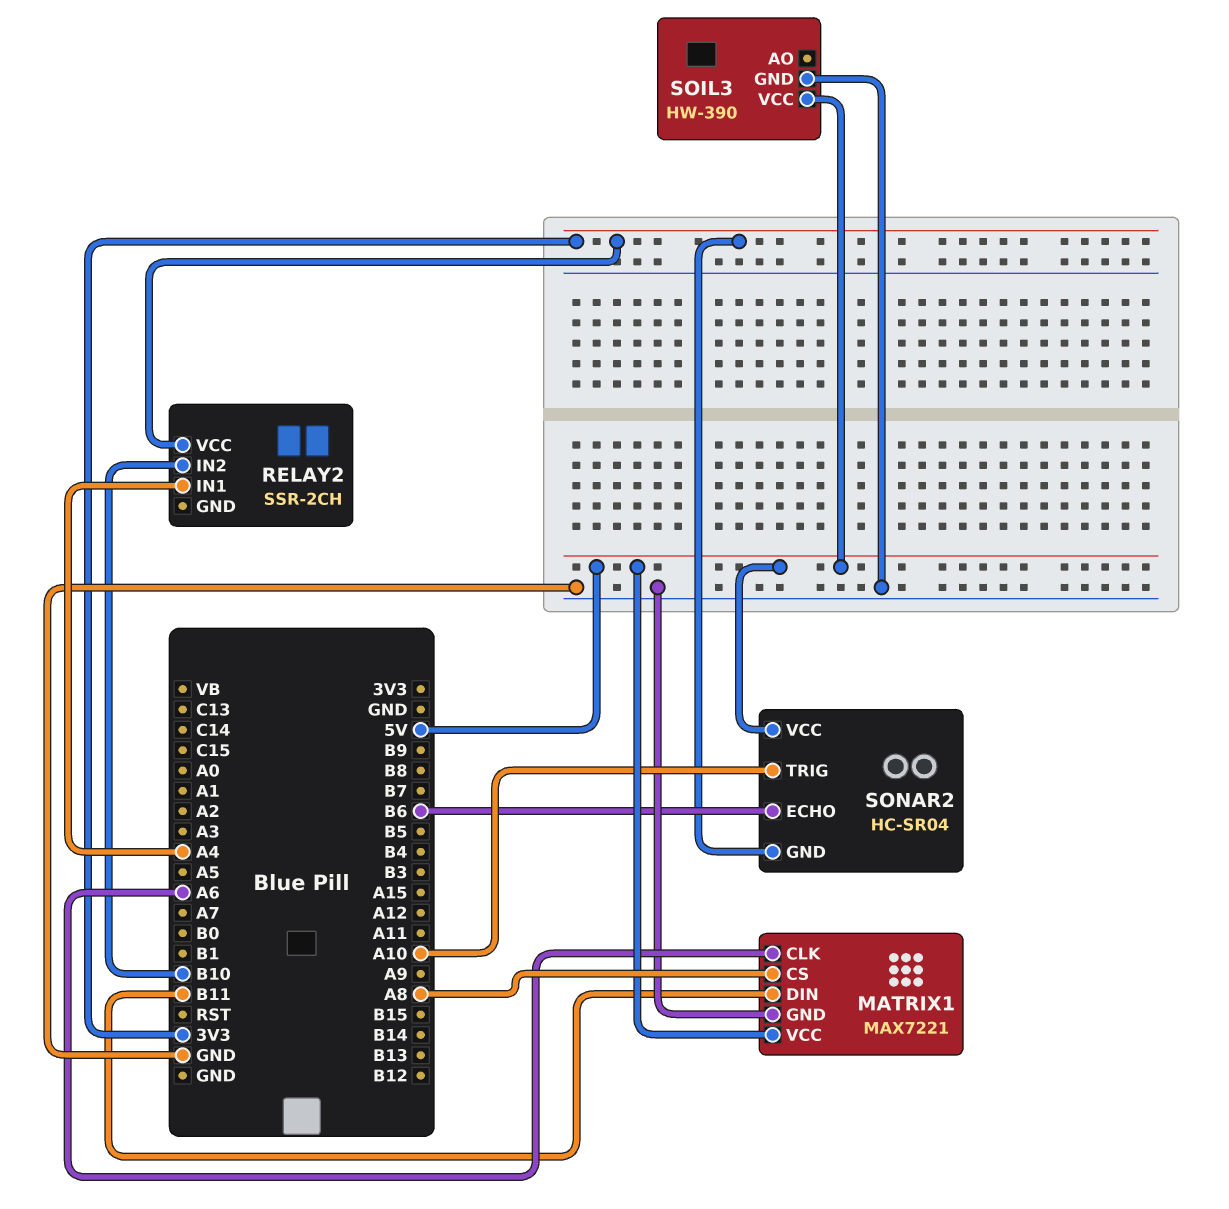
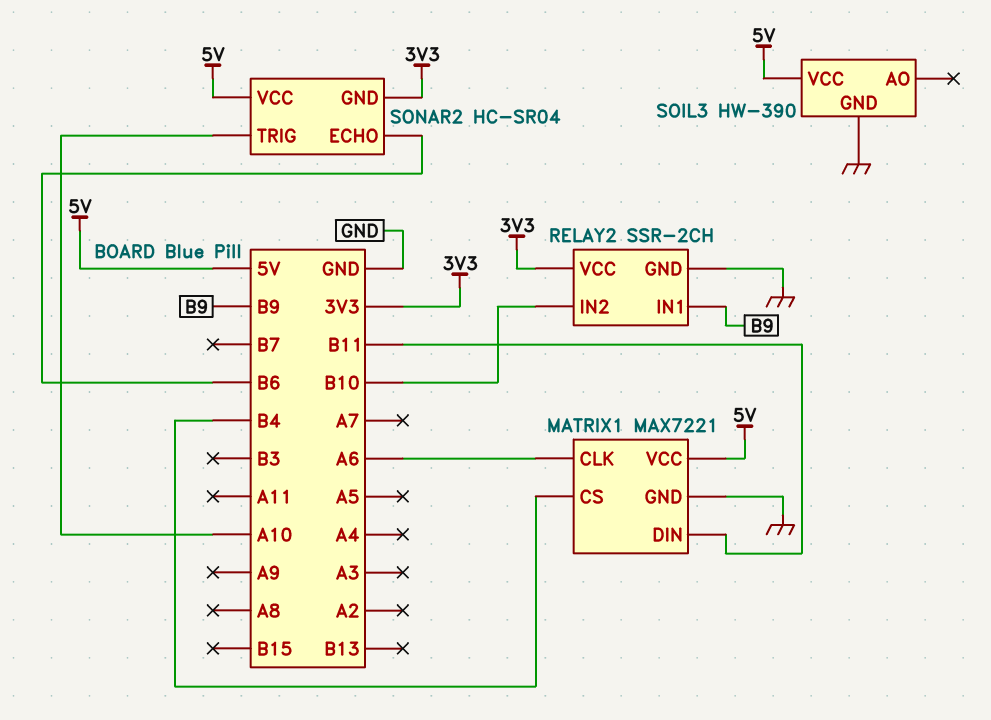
MATRIX1 pin CS: A8 -> B4
RELAY2 pin GND: none -> GND
RELAY2 pin IN1: A4 -> B9

